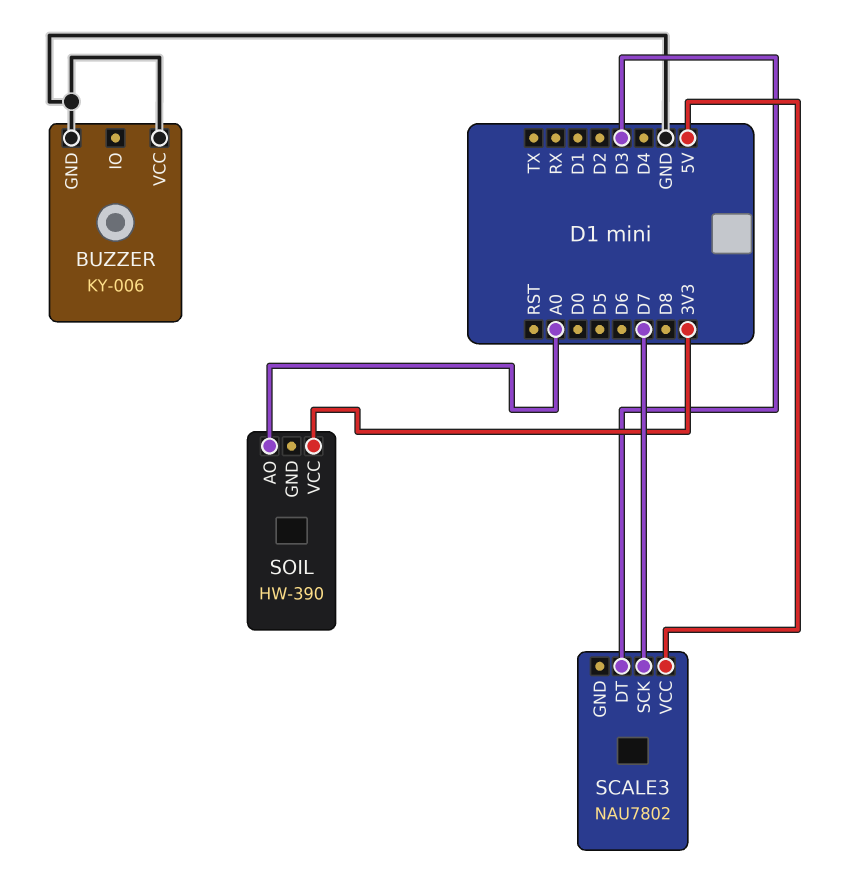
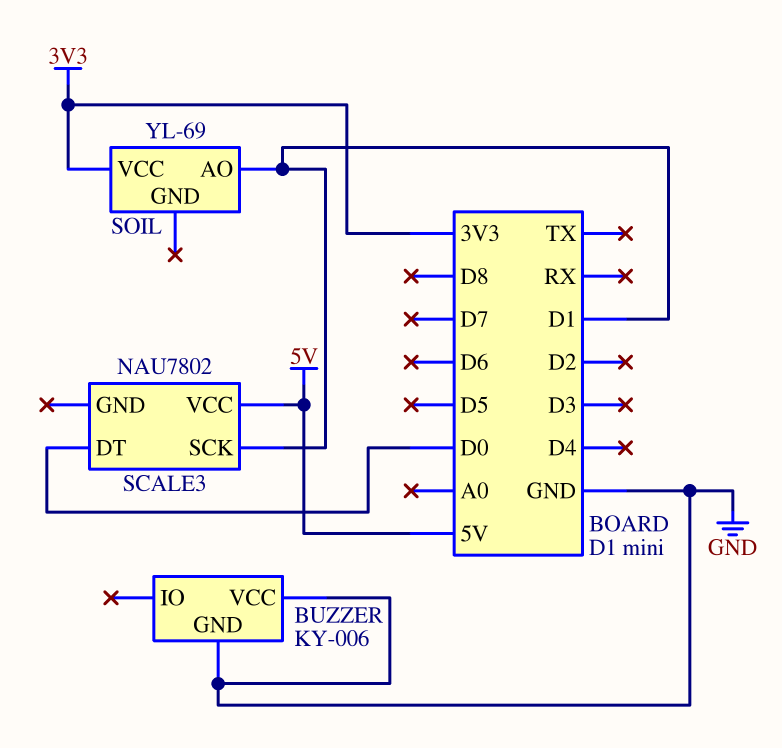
SCALE3 pin DT: D3 -> D0
SCALE3 pin SCK: D7 -> D1
SOIL: HW-390 -> YL-69
SOIL pin AO: A0 -> D1

